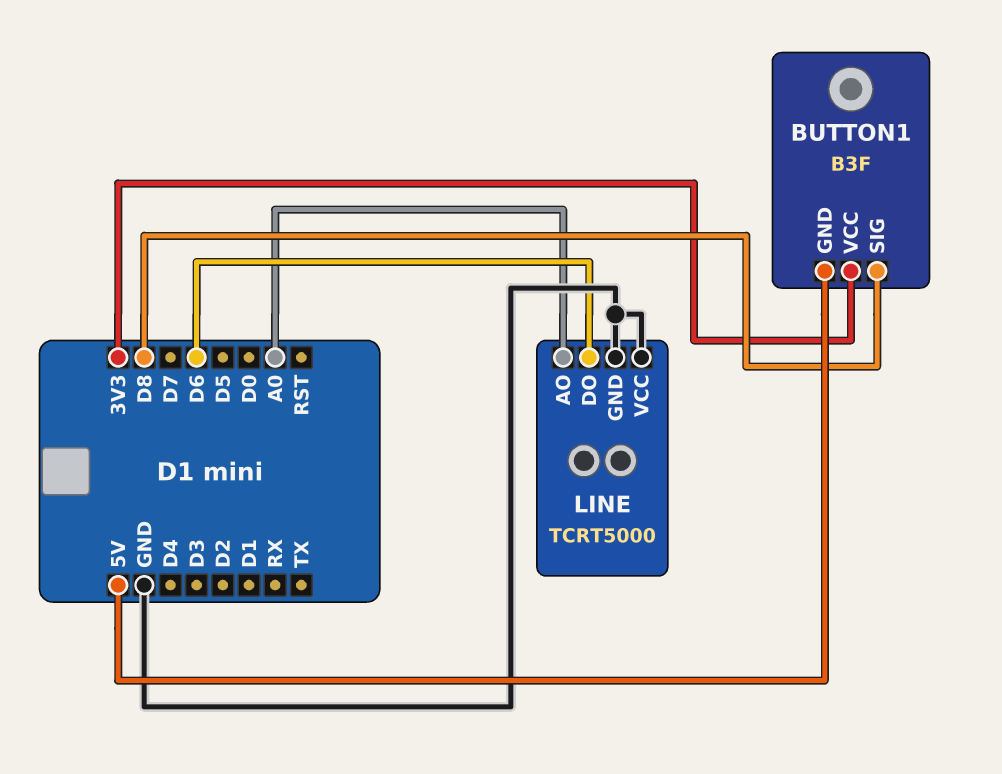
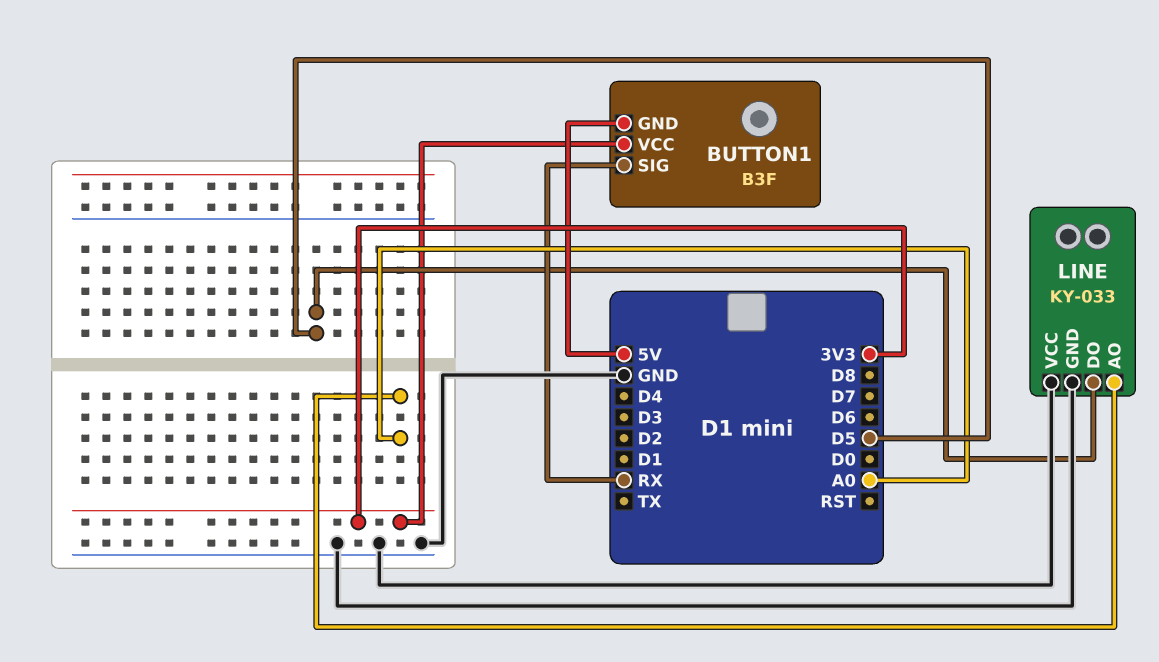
BUTTON1 pin SIG: D8 -> RX
LINE: TCRT5000 -> KY-033
LINE pin DO: D6 -> D5

